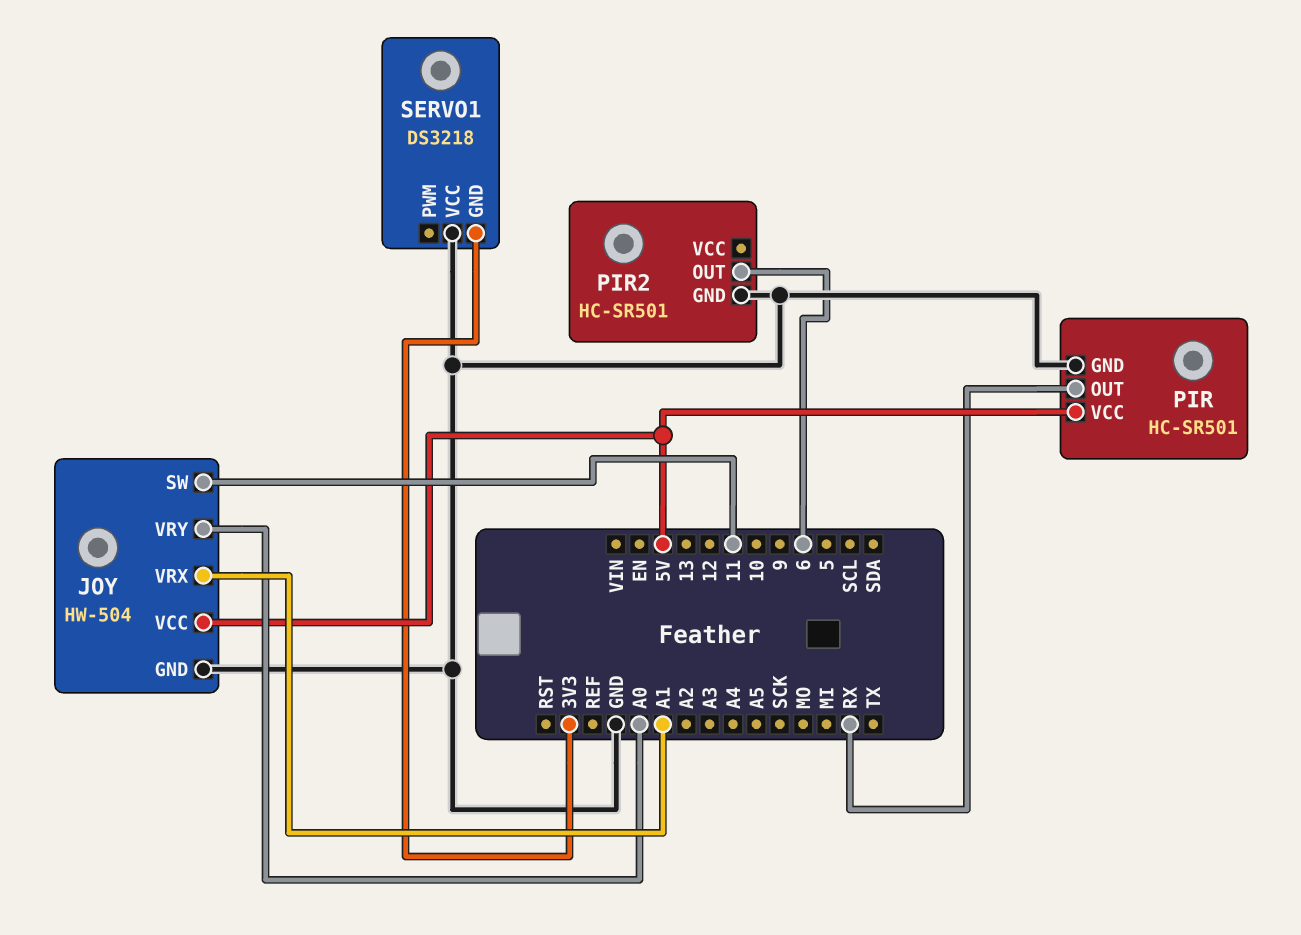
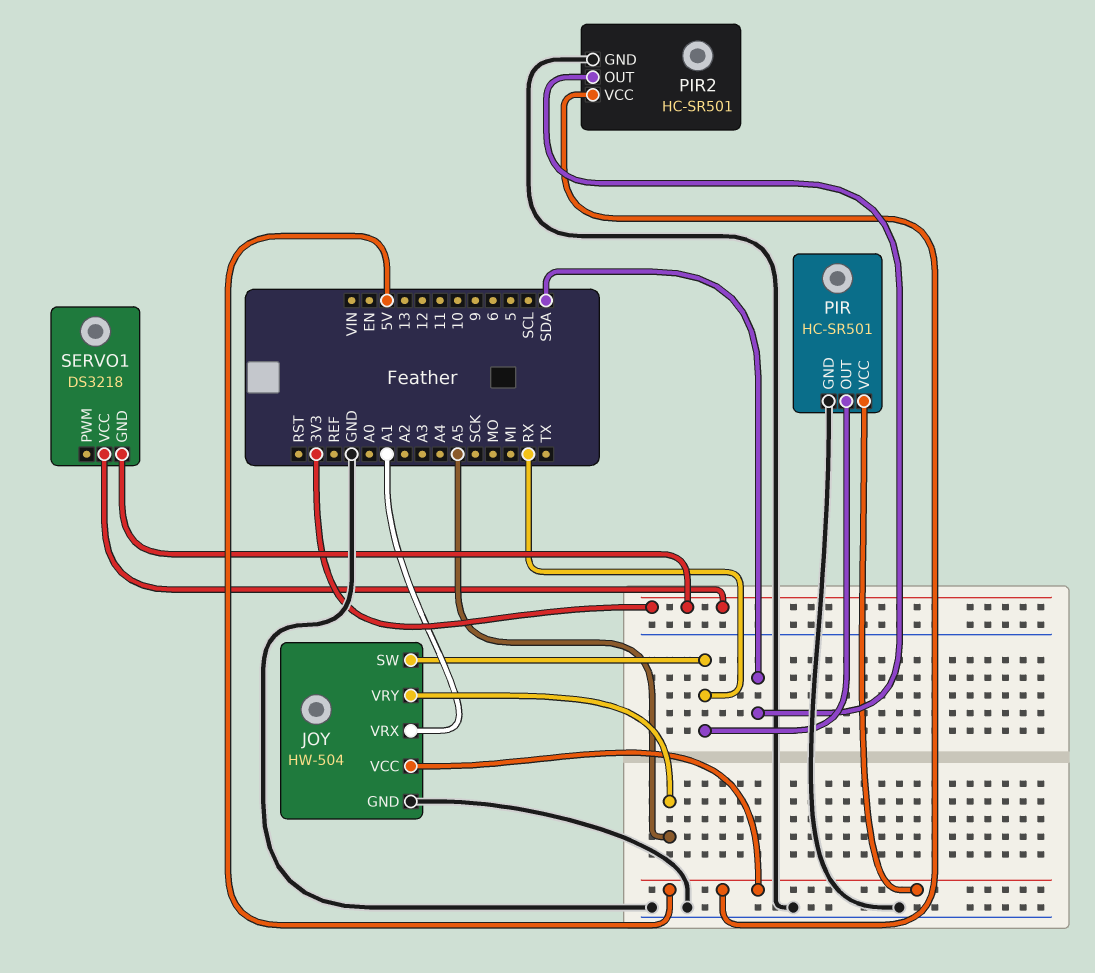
JOY pin SW: 11 -> RX
JOY pin VRY: A0 -> A5
PIR2 pin OUT: 6 -> SDA
PIR2 pin VCC: none -> 5V
SERVO1 pin VCC: GND -> 3V3

